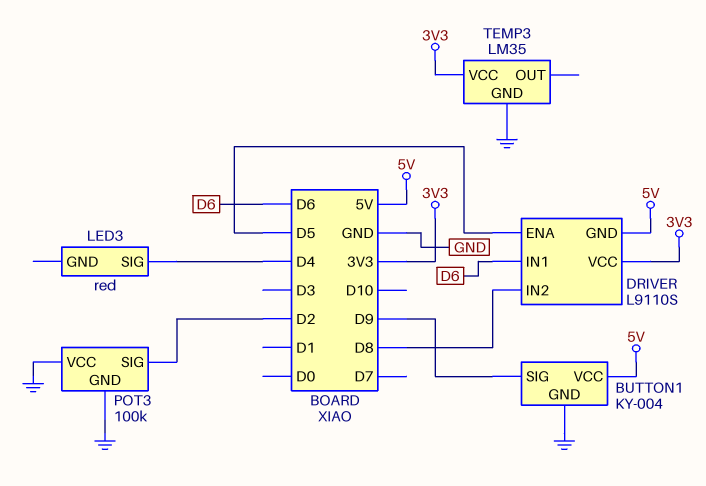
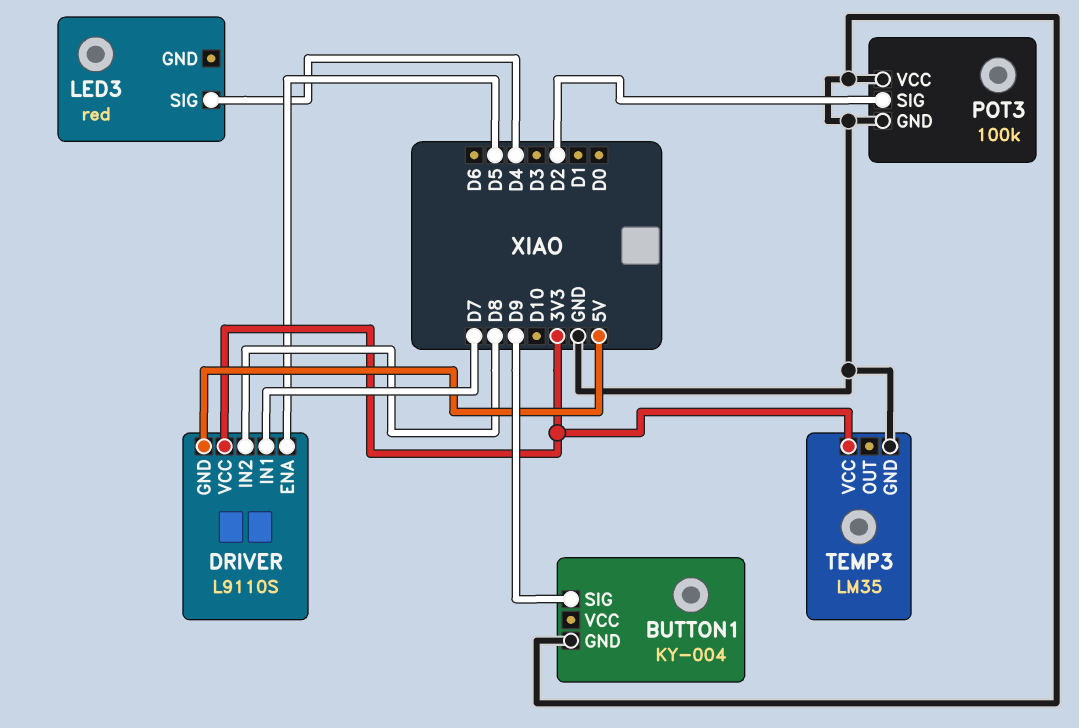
BUTTON1 pin VCC: 5V -> none
DRIVER pin IN1: D6 -> D7

